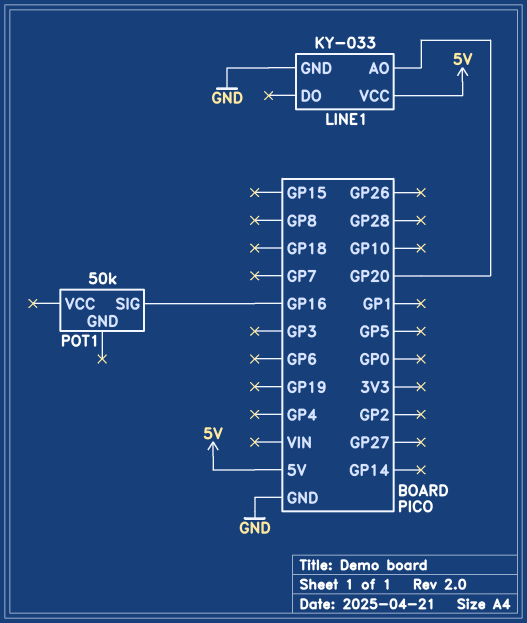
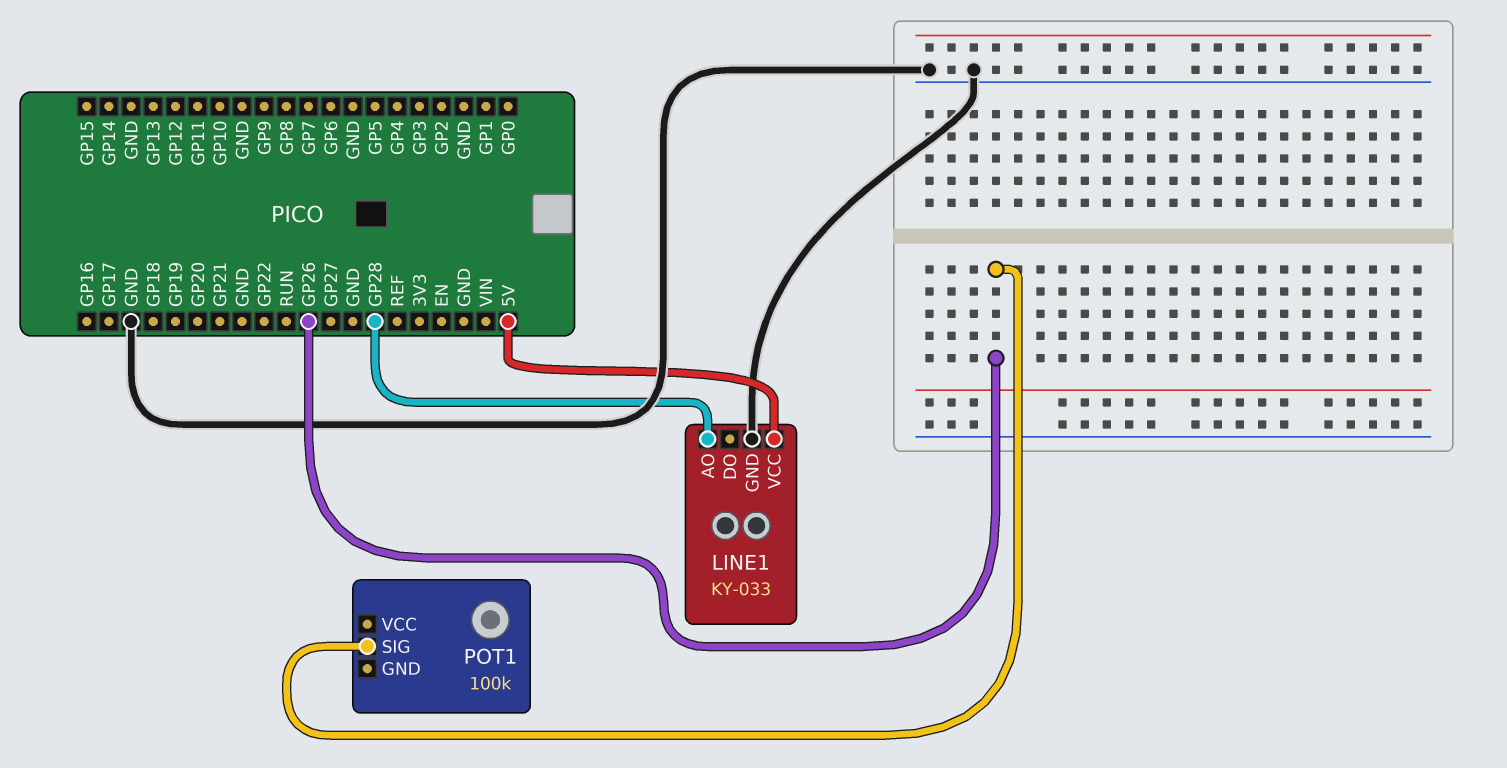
LINE1 pin AO: GP20 -> GP28
POT1: 50k -> 100k
POT1 pin SIG: GP16 -> GP26

